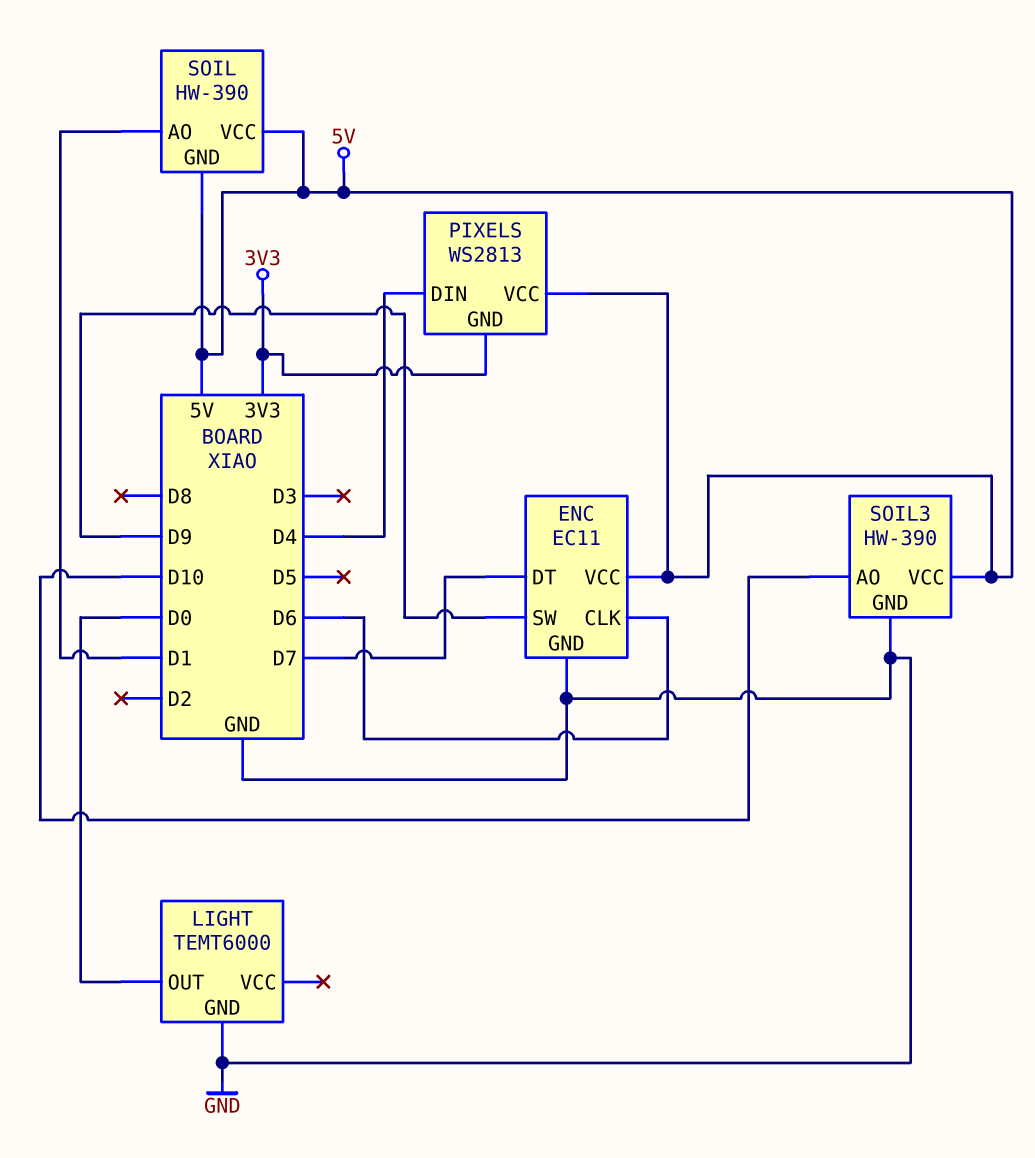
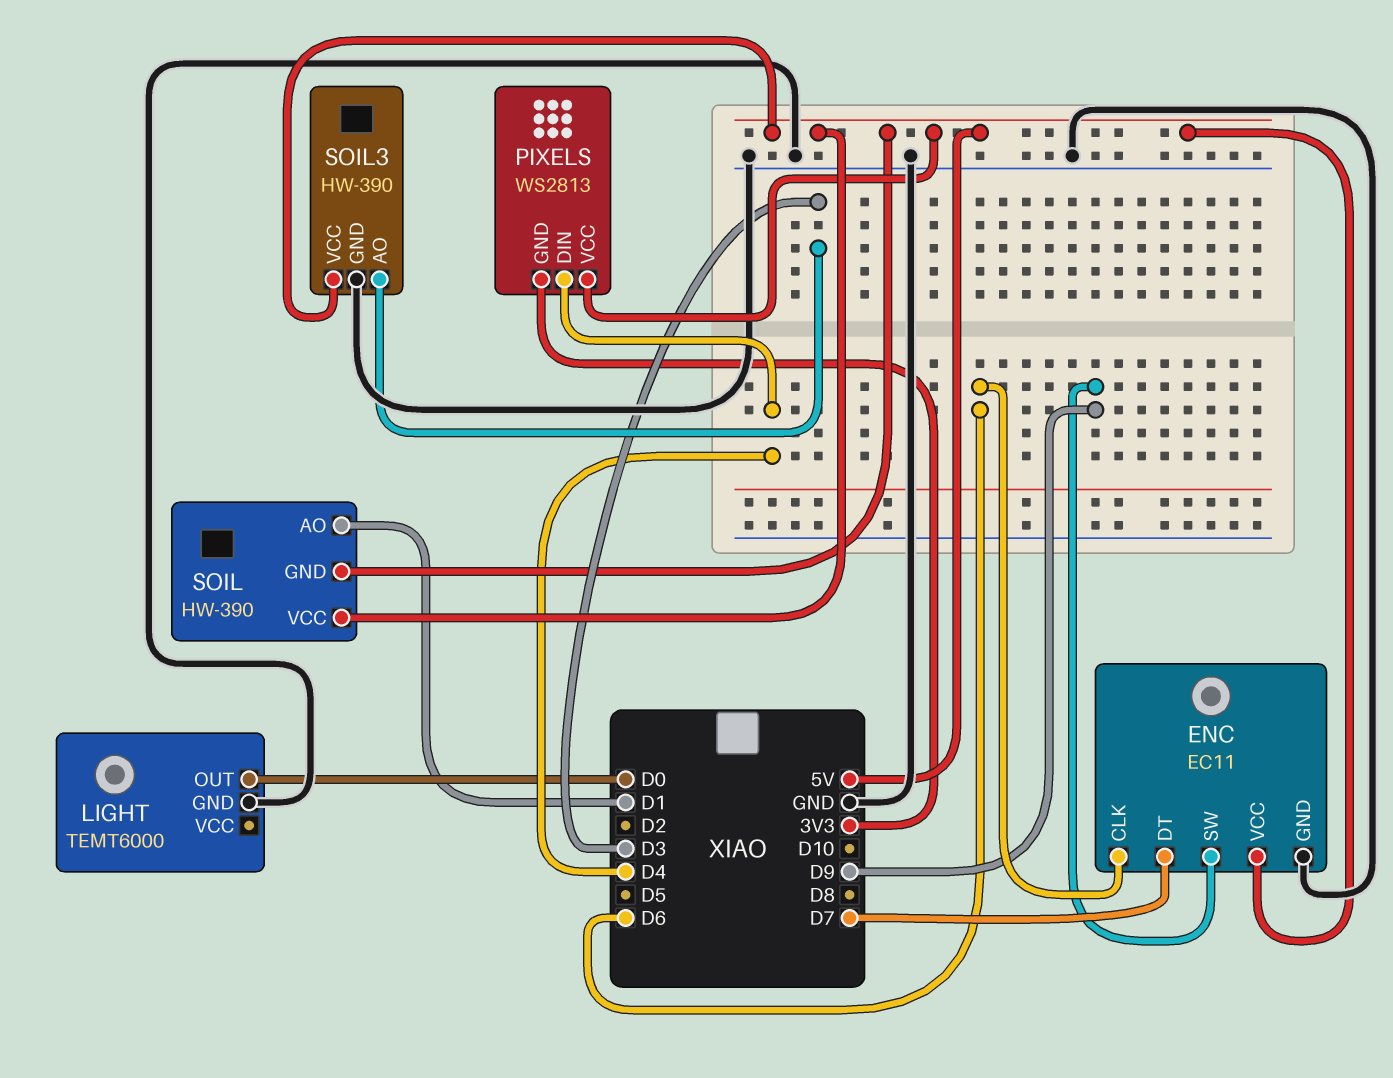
SOIL3 pin AO: D10 -> D3

